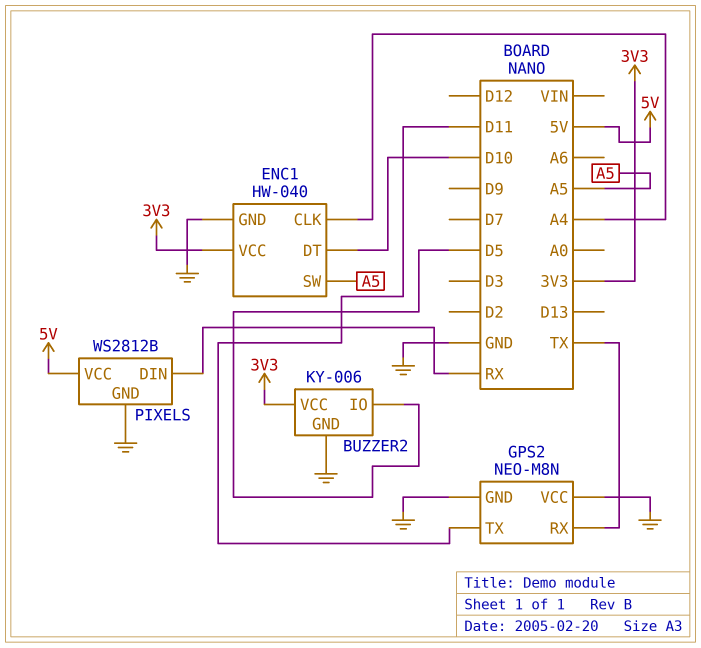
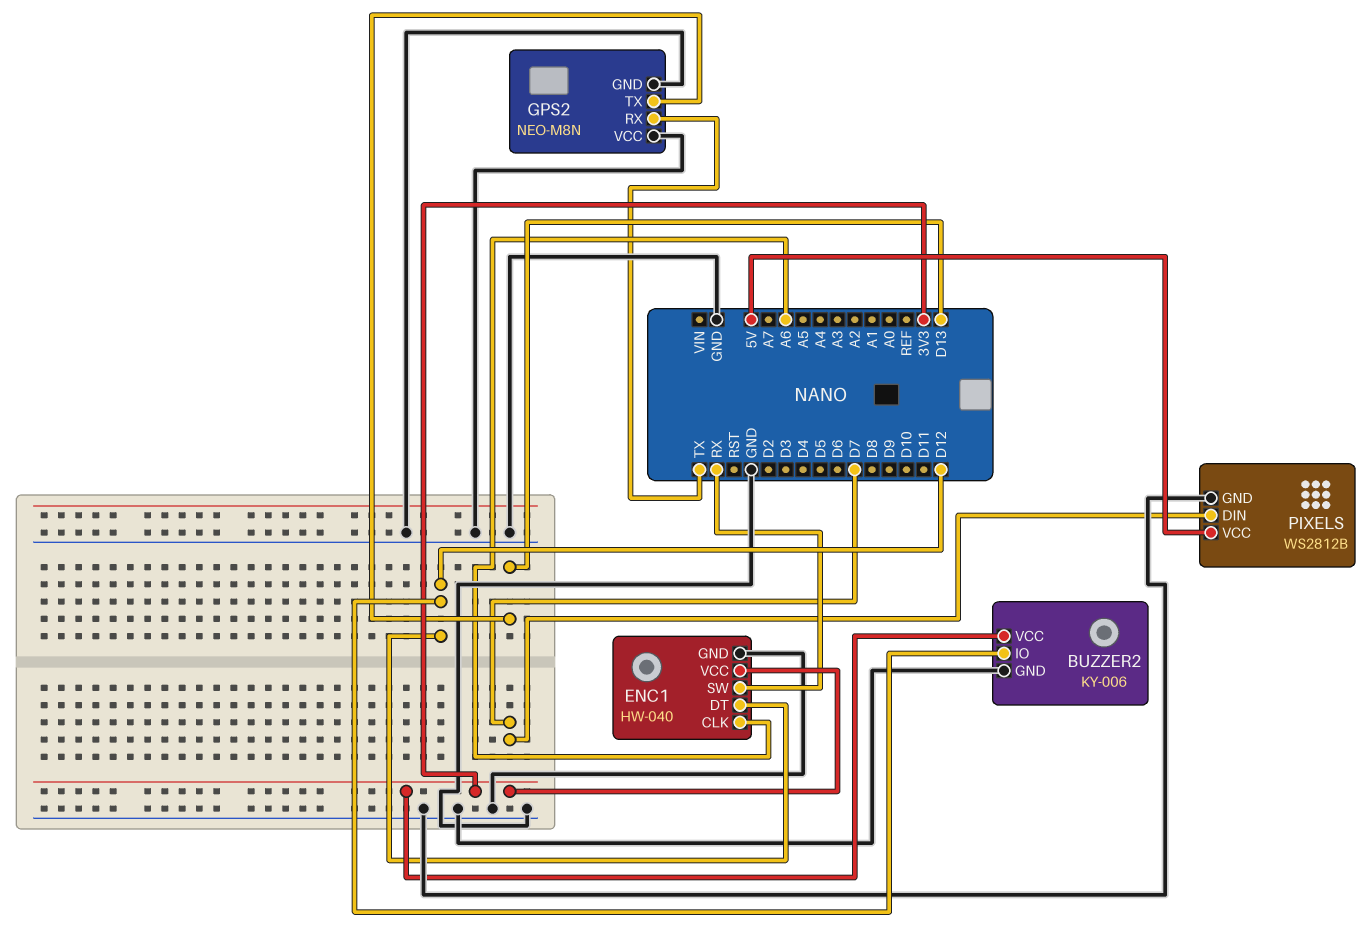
BUZZER2 pin IO: D5 -> D12
ENC1 pin CLK: A4 -> A6
ENC1 pin DT: D10 -> D12
ENC1 pin SW: A5 -> RX
GPS2 pin TX: D11 -> D13
PIXELS pin DIN: RX -> D7

